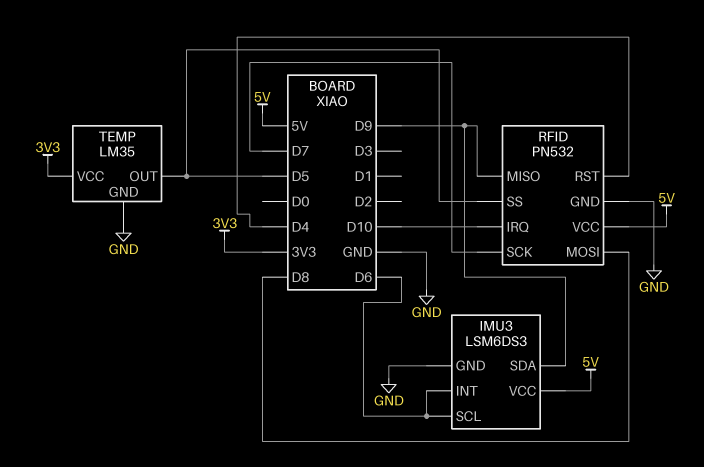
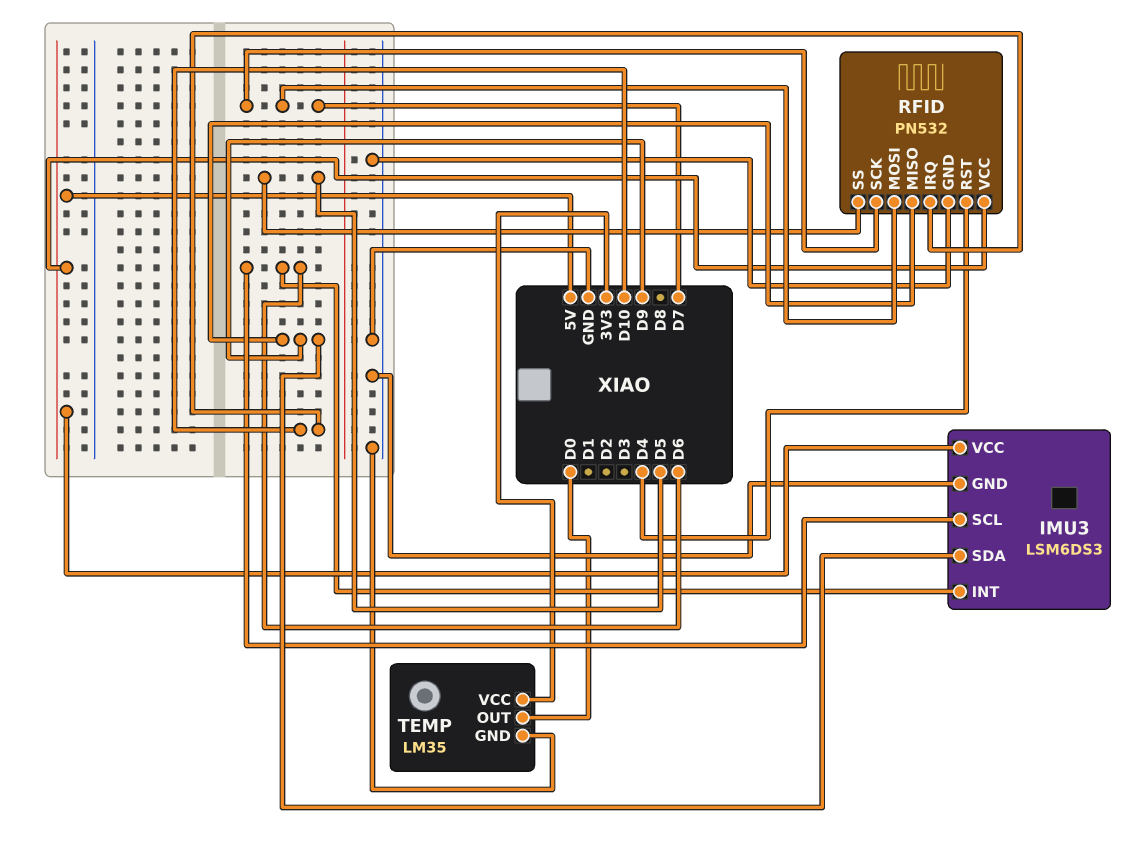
RFID pin MOSI: D8 -> D7
TEMP pin OUT: D5 -> D0

